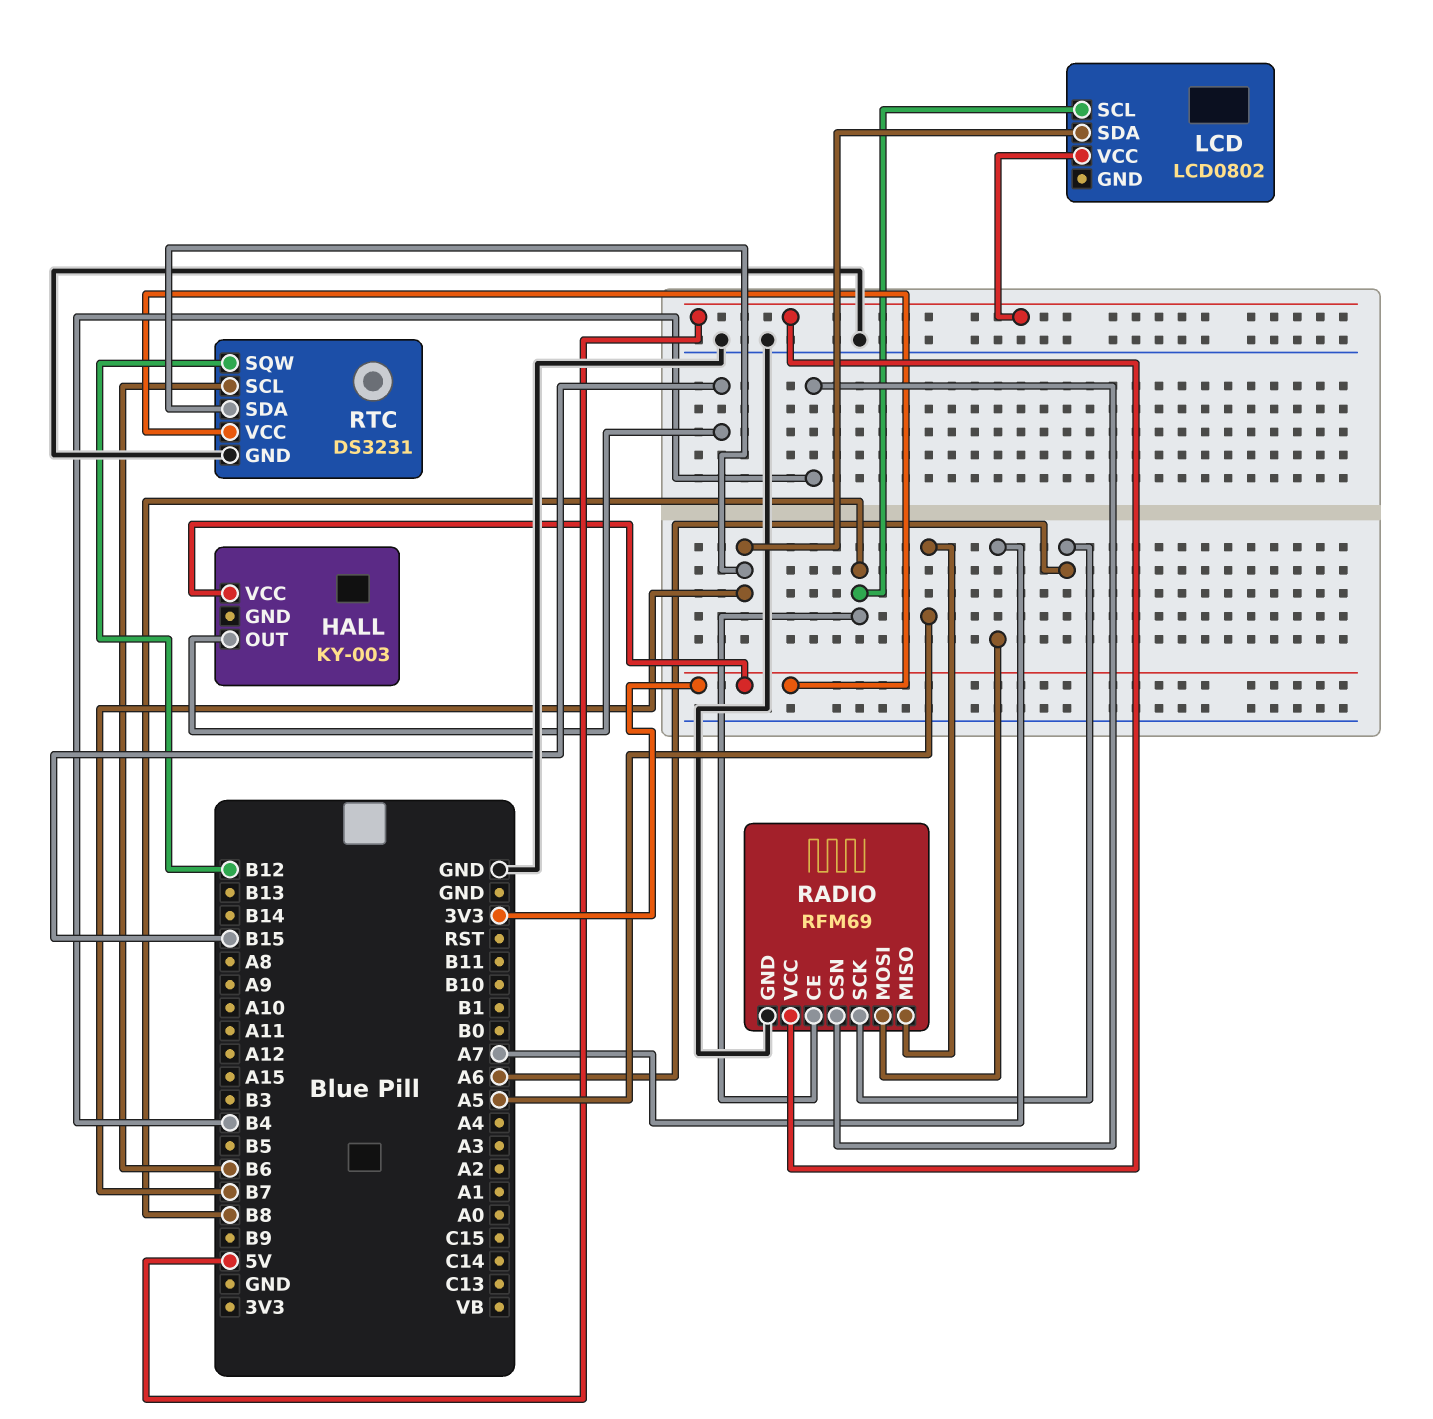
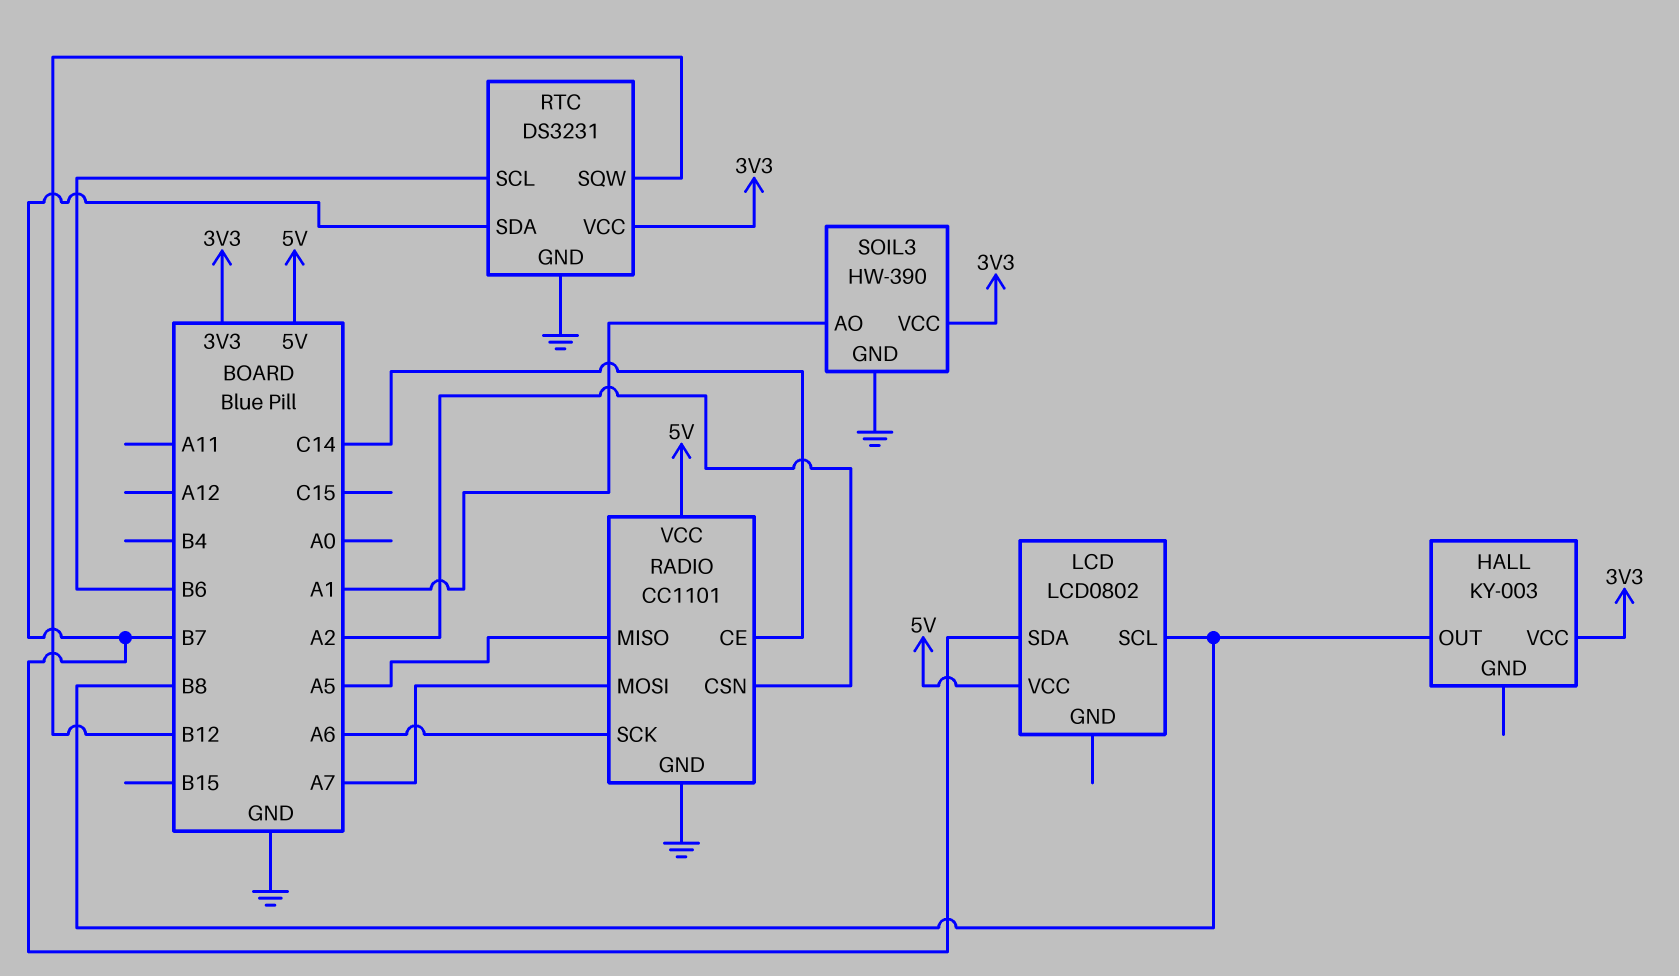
HALL pin OUT: B15 -> B8
RADIO: RFM69 -> CC1101
RADIO pin CE: B8 -> C14
RADIO pin CSN: B4 -> A2
SOIL3: none -> HW-390
SOIL3 pin AO: none -> A1
SOIL3 pin GND: none -> GND
SOIL3 pin VCC: none -> 3V3

